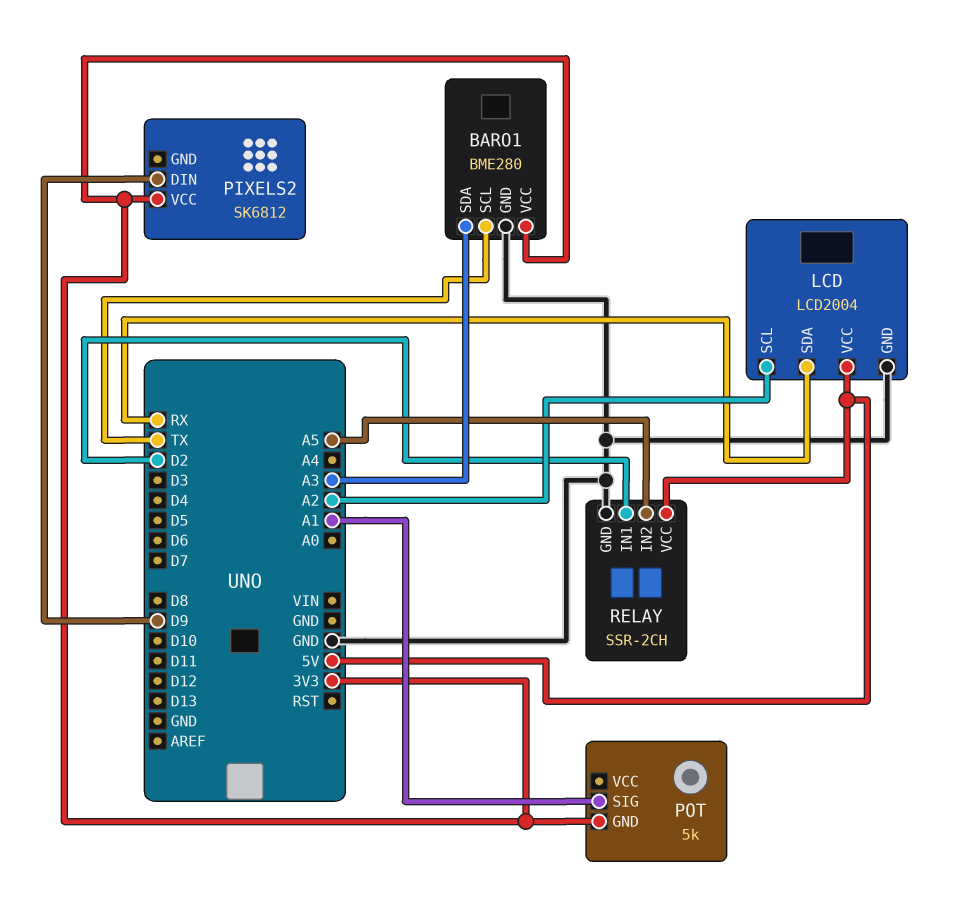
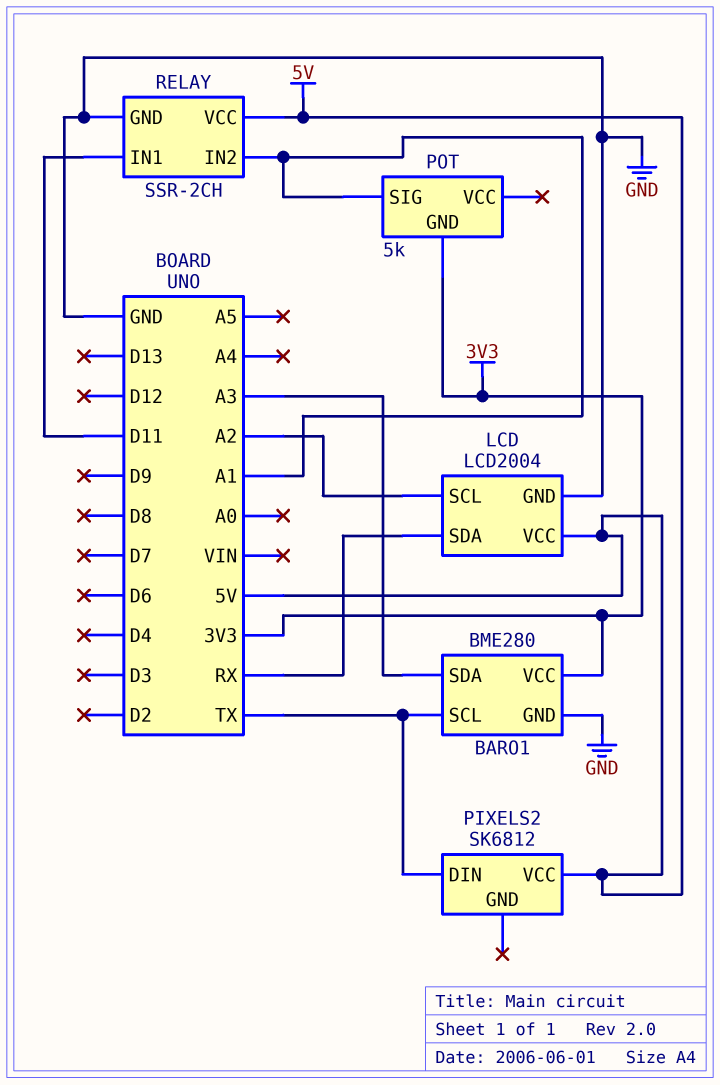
PIXELS2 pin DIN: D9 -> TX
PIXELS2 pin VCC: 3V3 -> 5V
RELAY pin IN1: D2 -> D11
RELAY pin IN2: A5 -> A1

